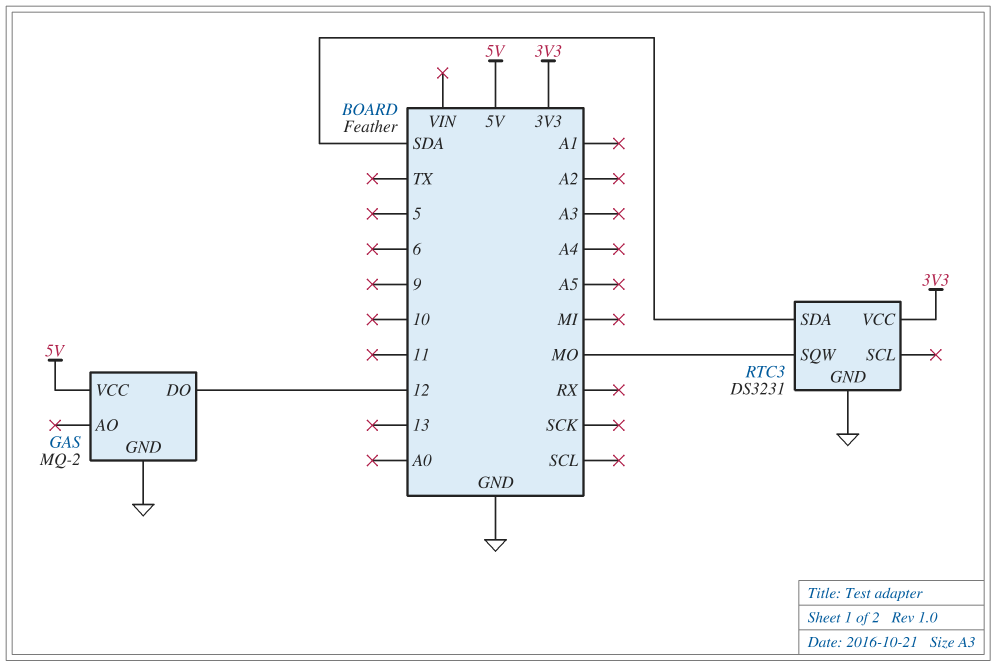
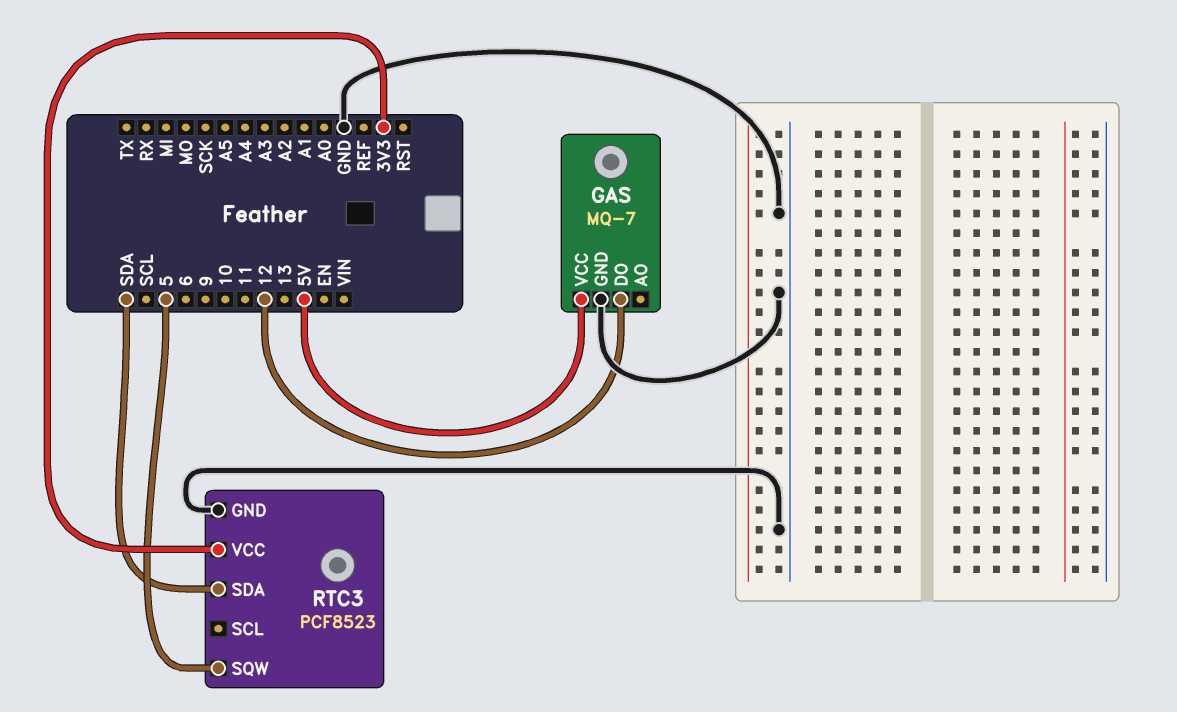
GAS: MQ-2 -> MQ-7
RTC3: DS3231 -> PCF8523
RTC3 pin SQW: MO -> 5

